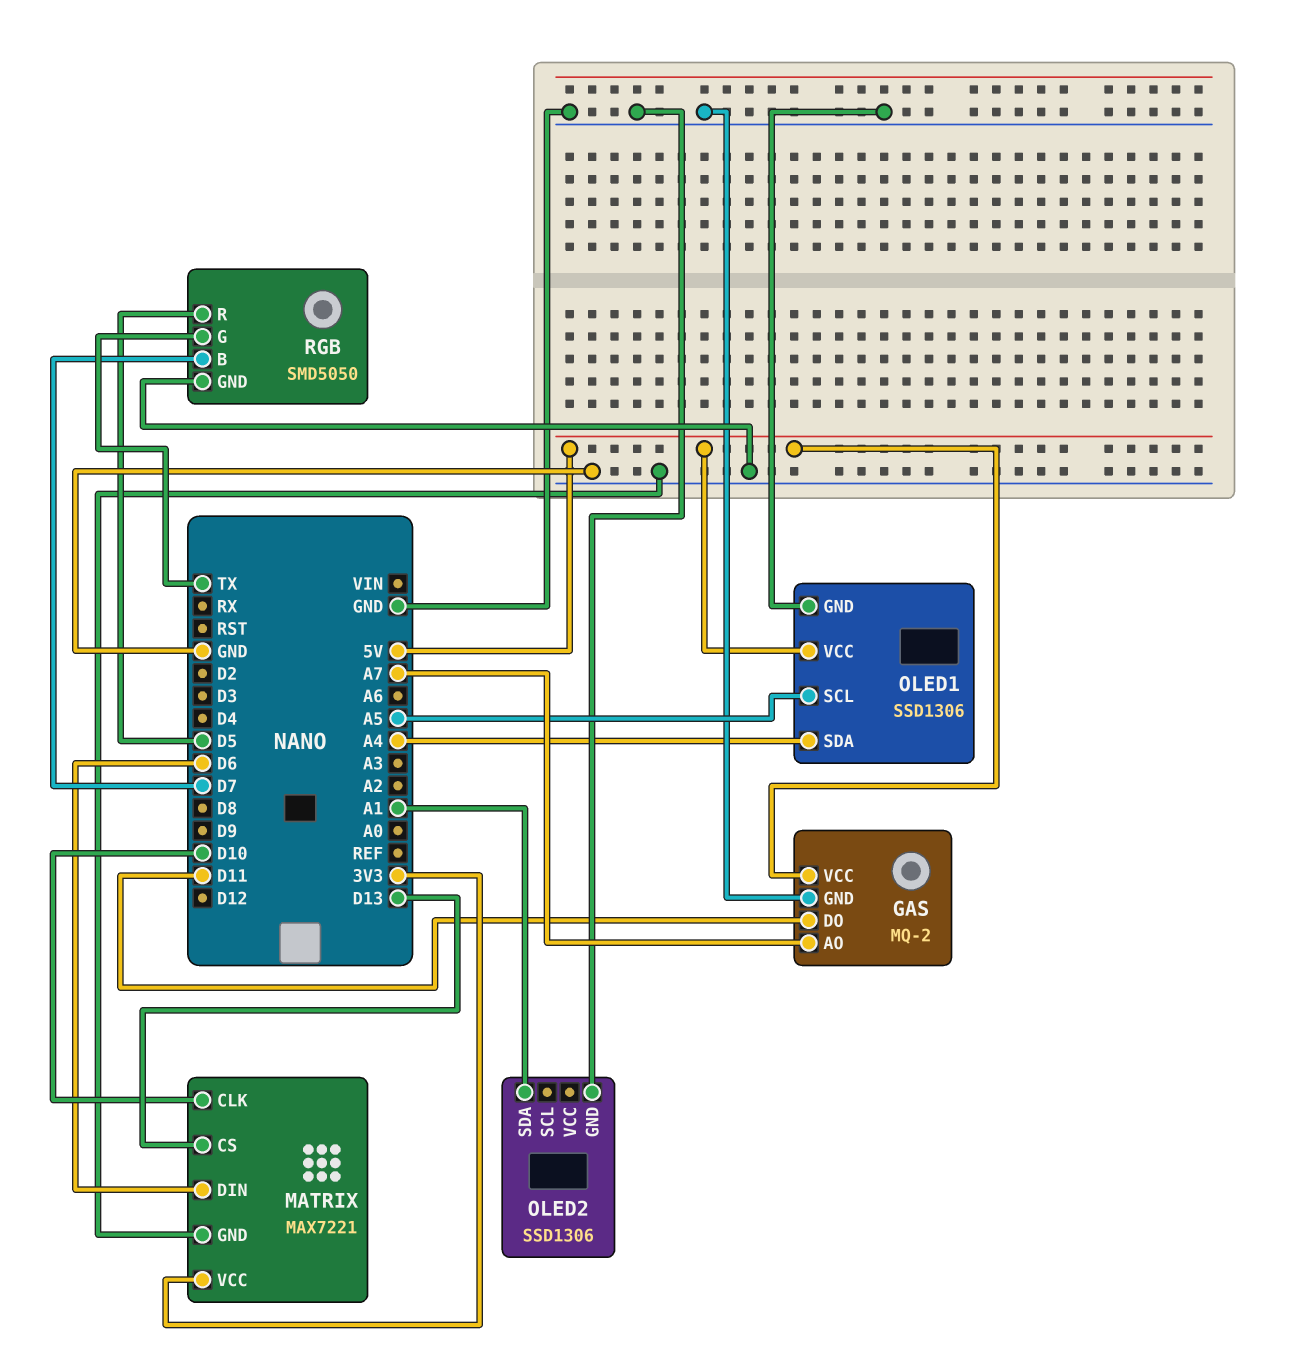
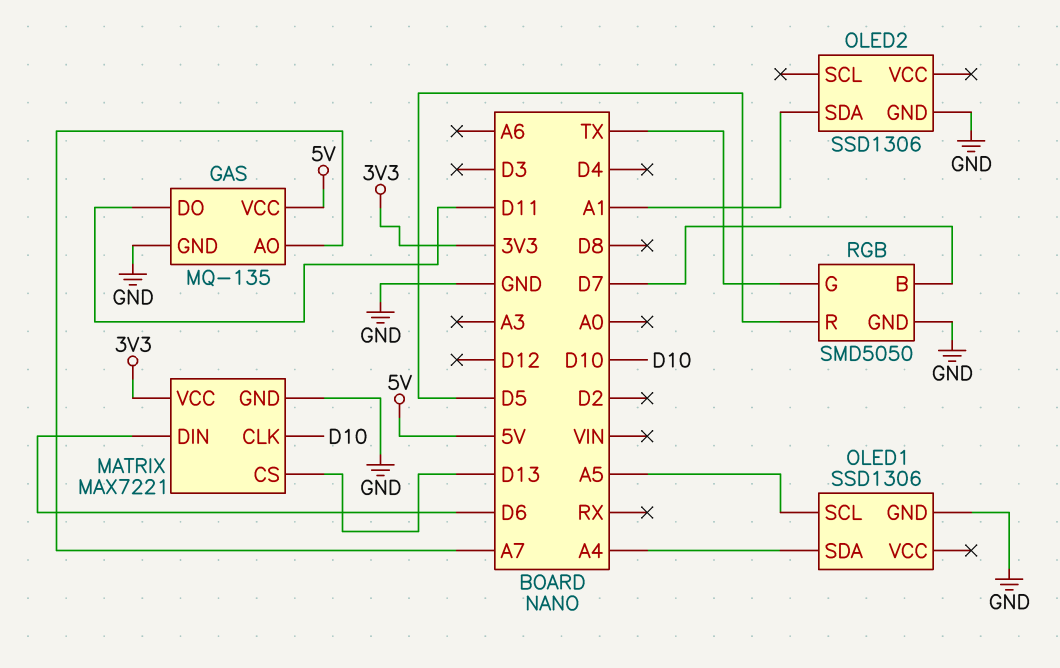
GAS: MQ-2 -> MQ-135
OLED1 pin VCC: 5V -> none

